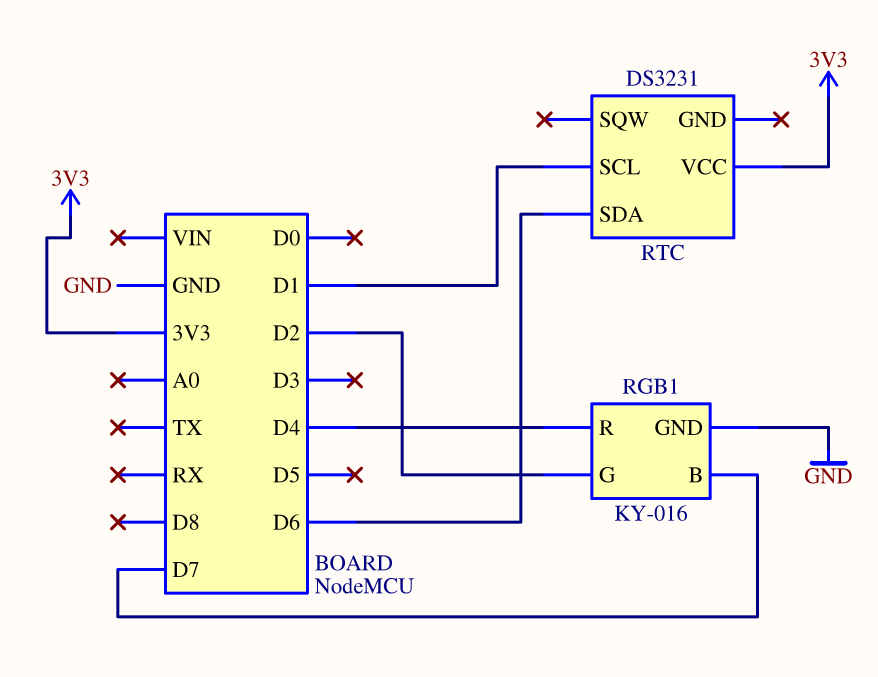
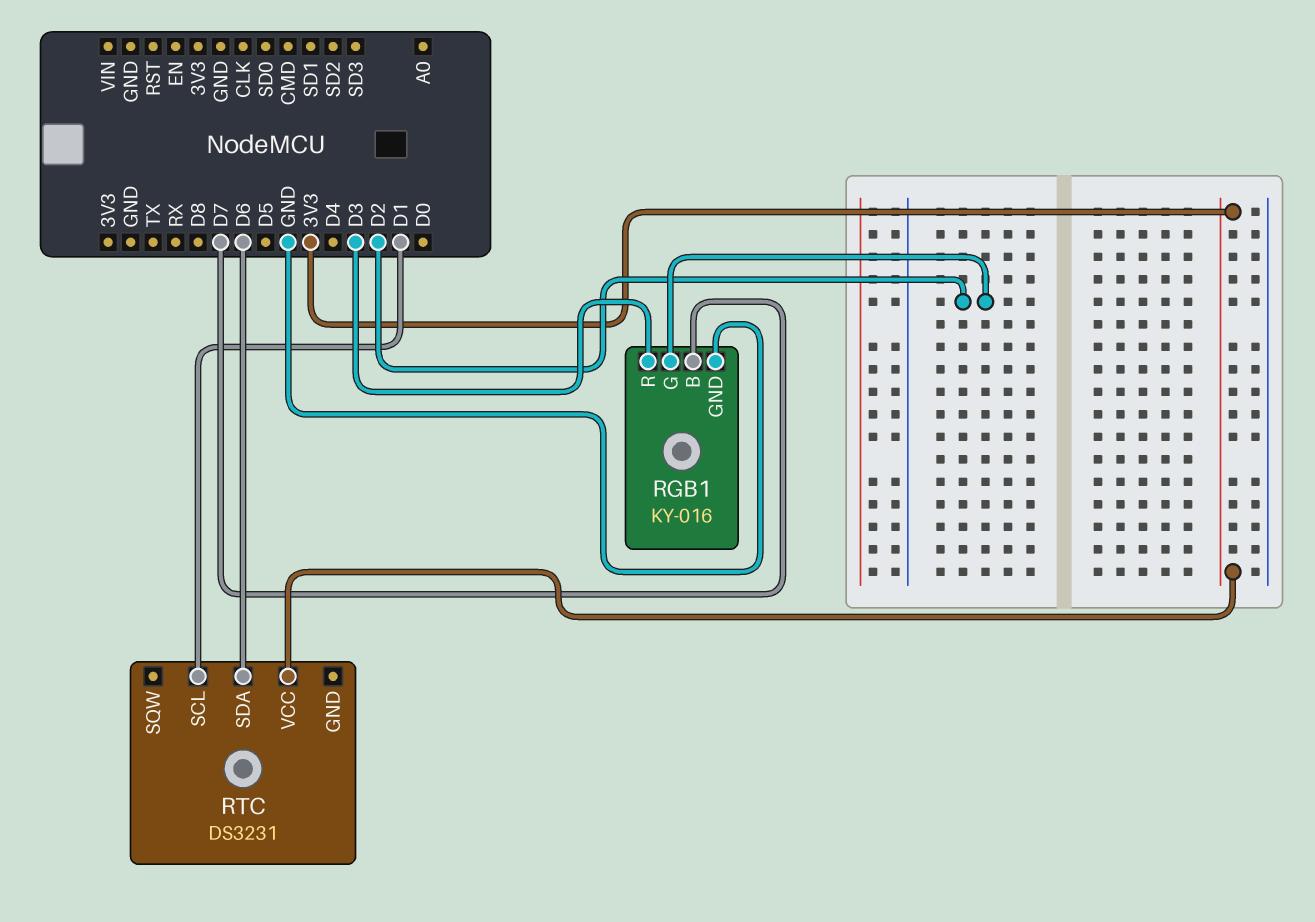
RGB1 pin R: D4 -> D3

